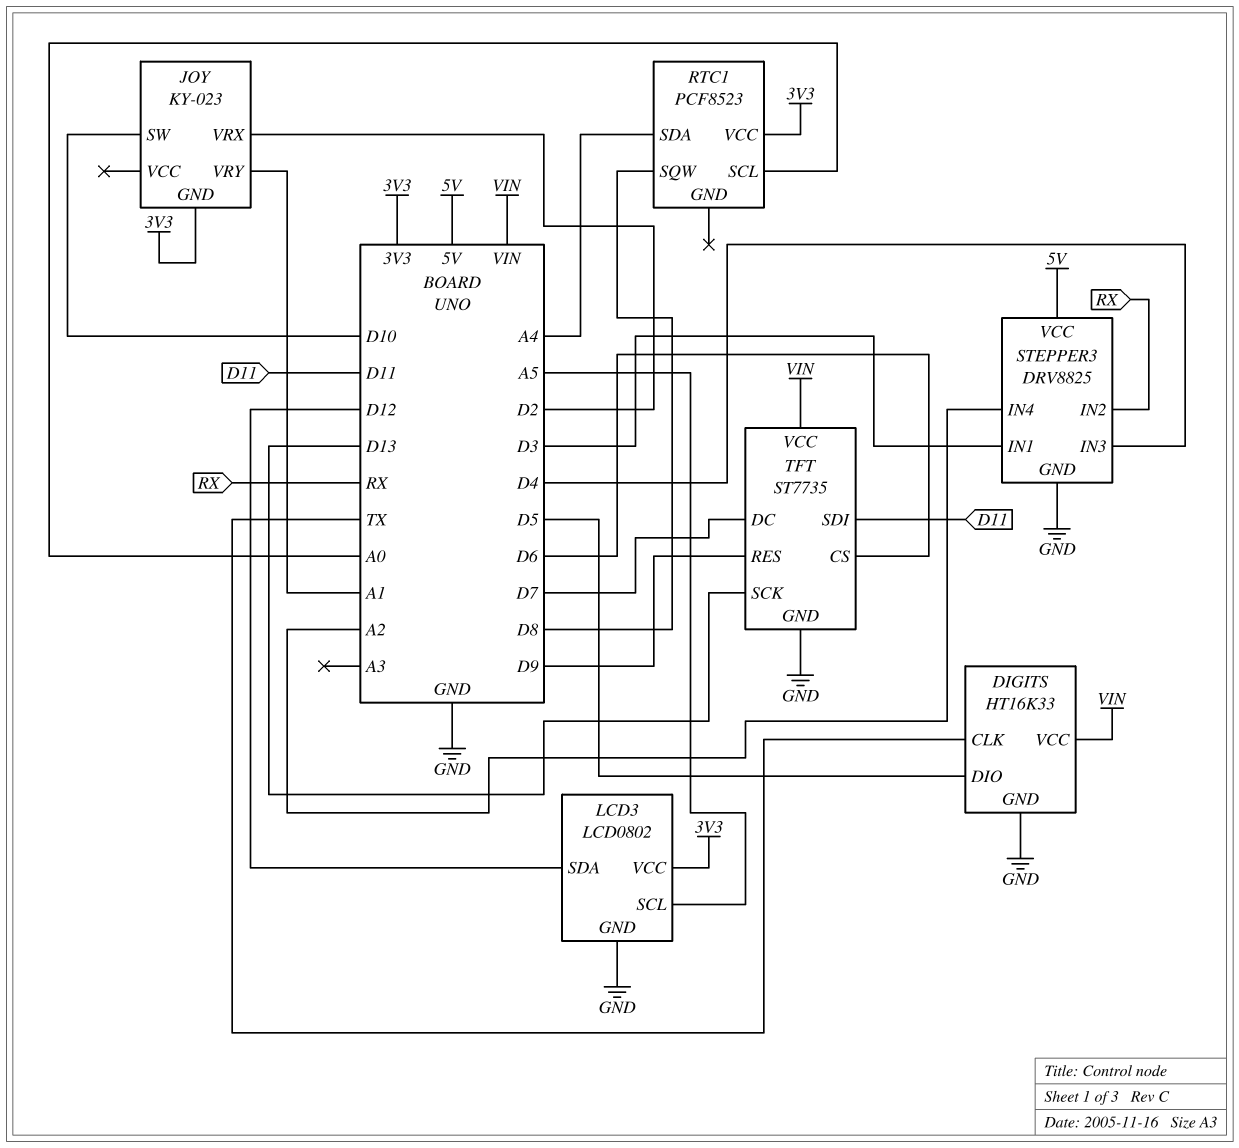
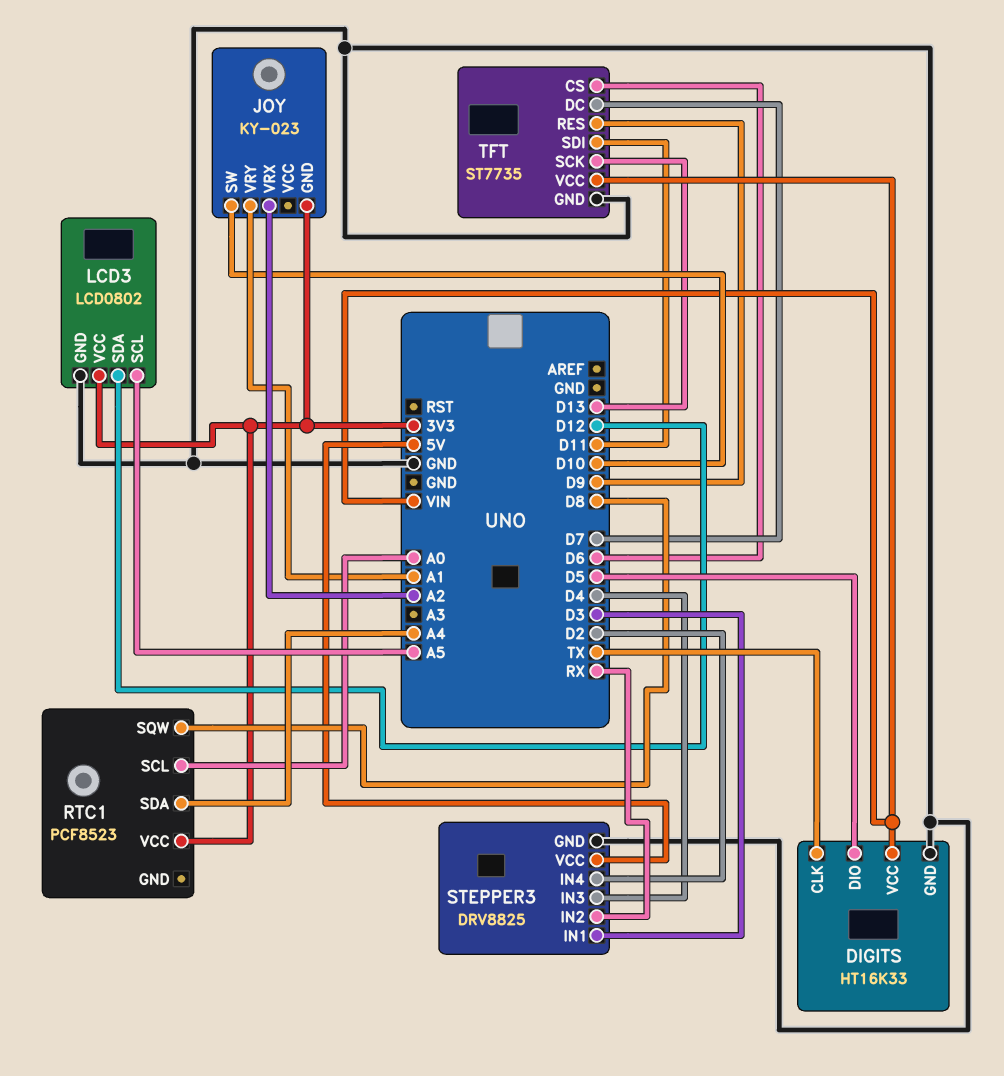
JOY pin VRX: D2 -> A2
STEPPER3 pin IN4: A2 -> D2

